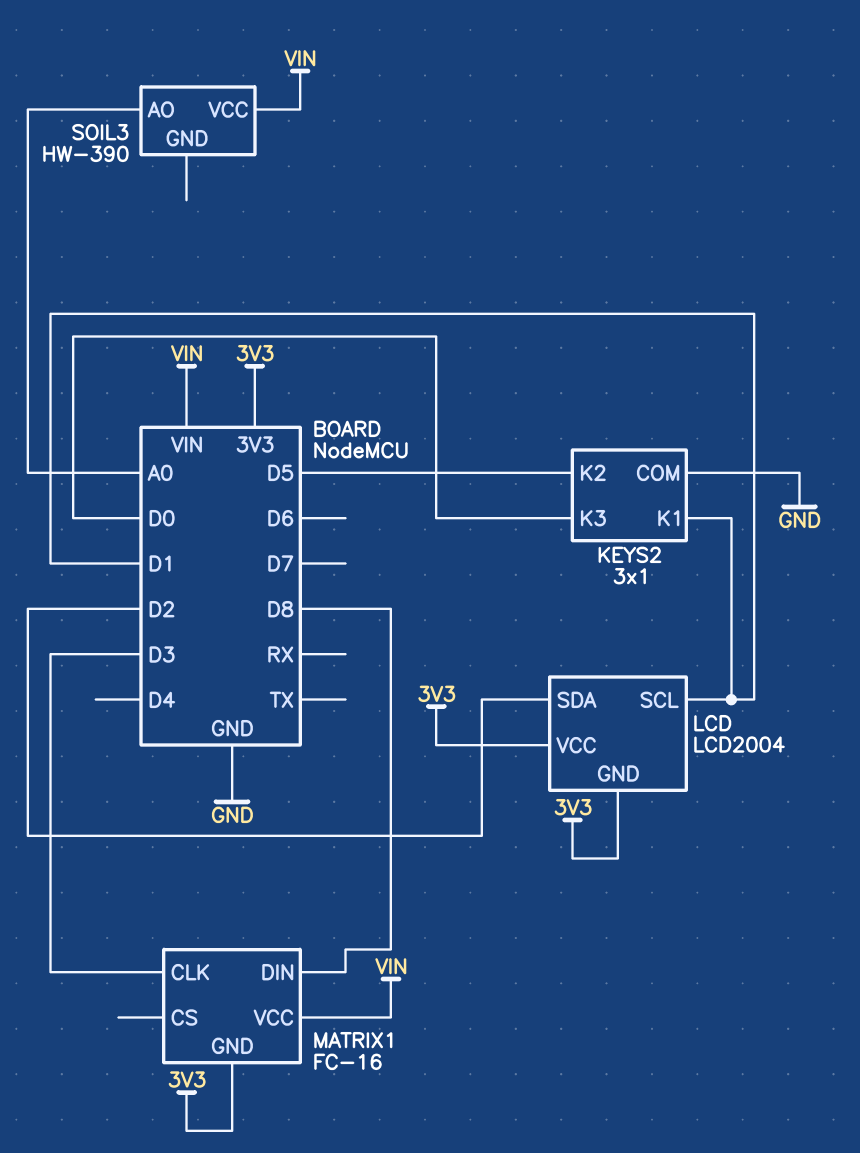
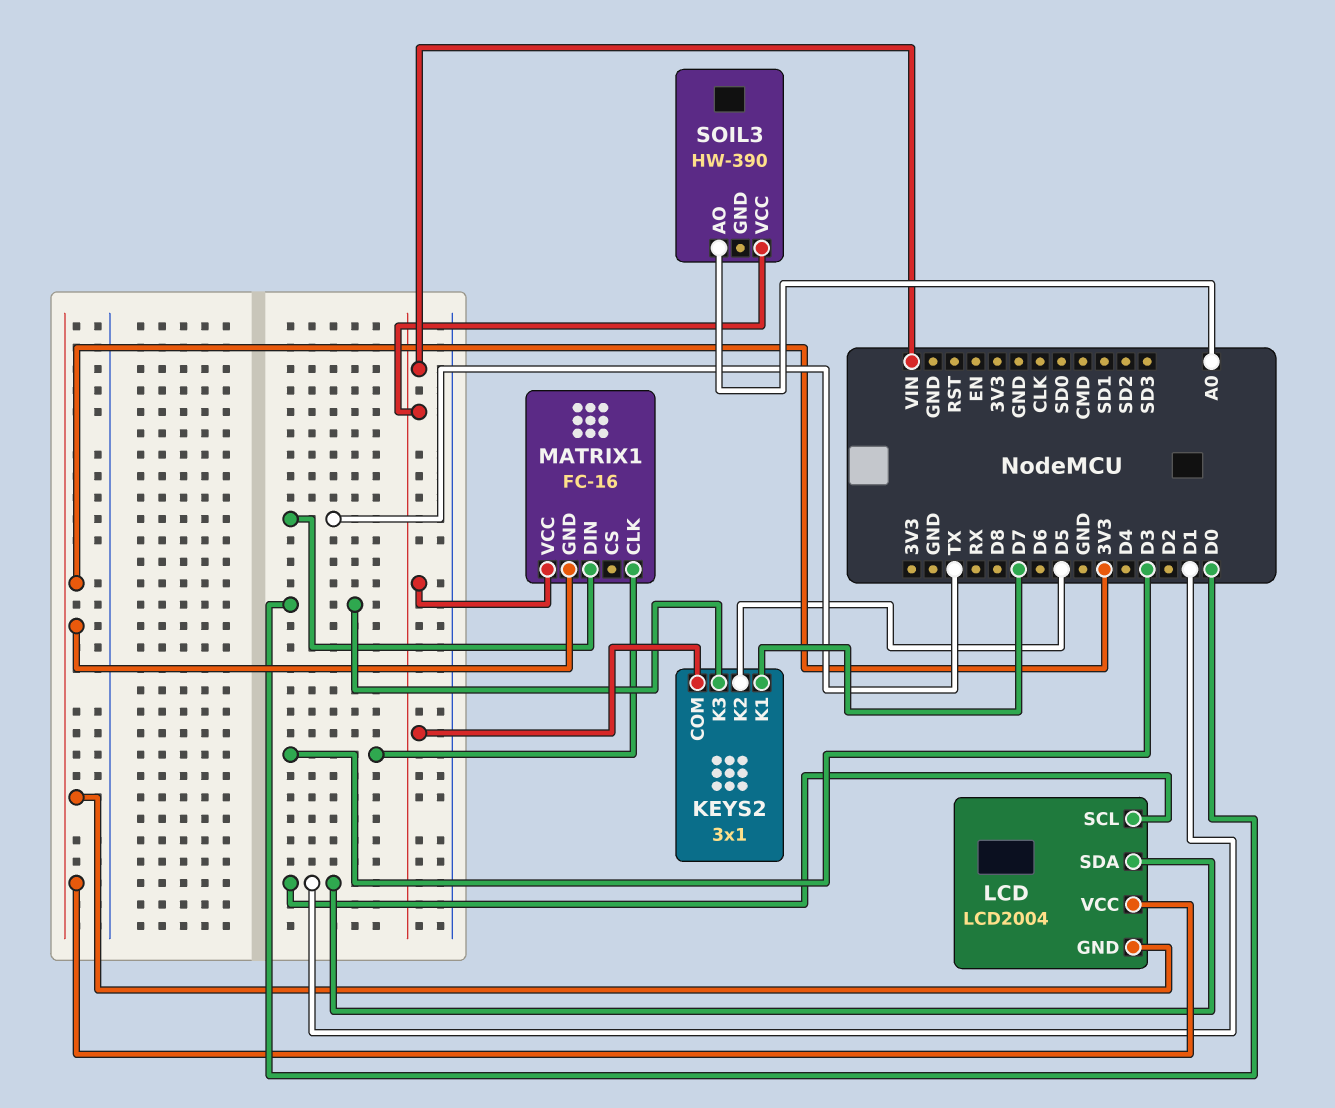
KEYS2 pin COM: GND -> VIN
KEYS2 pin K1: D1 -> D7
LCD pin SDA: D2 -> D1
MATRIX1 pin DIN: D8 -> TX

